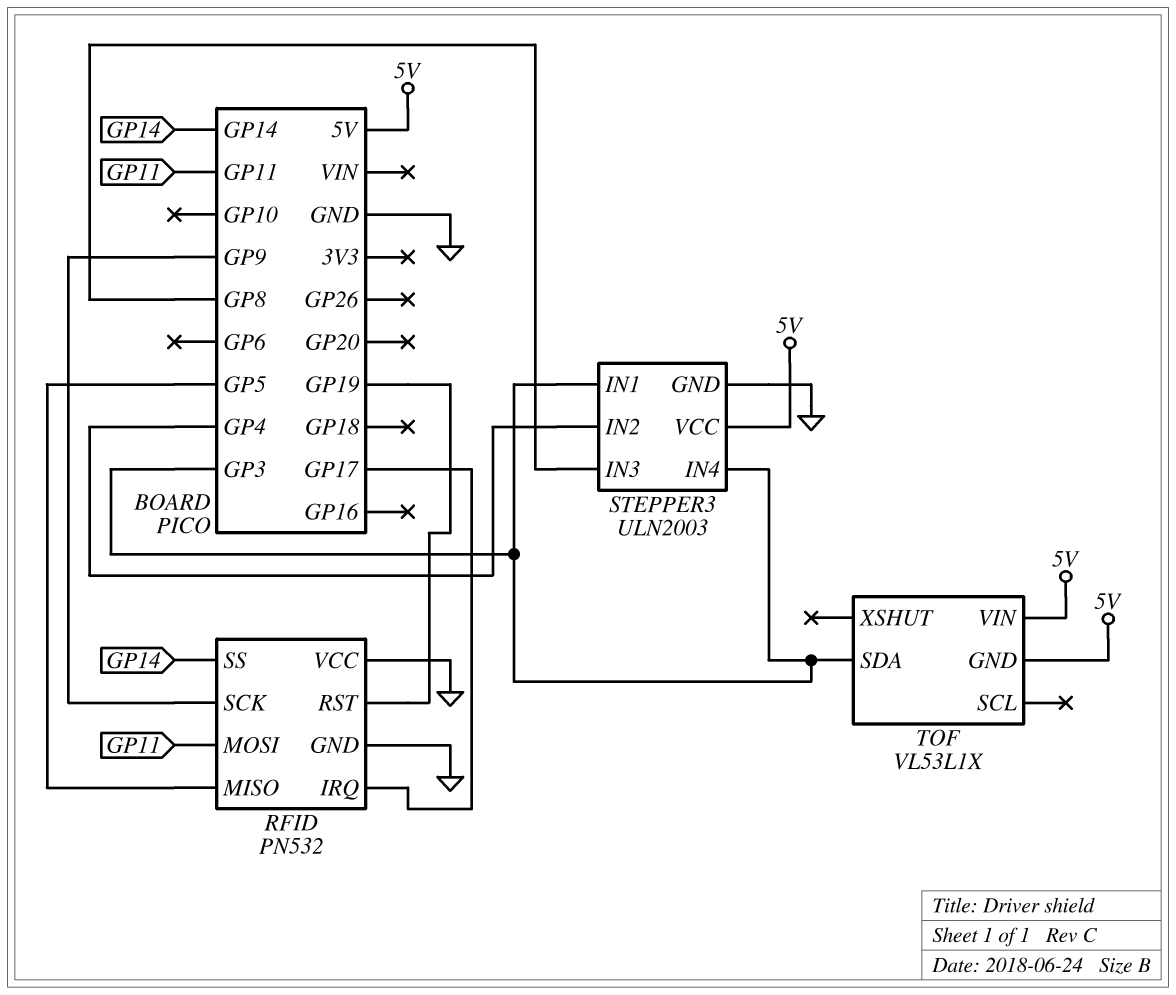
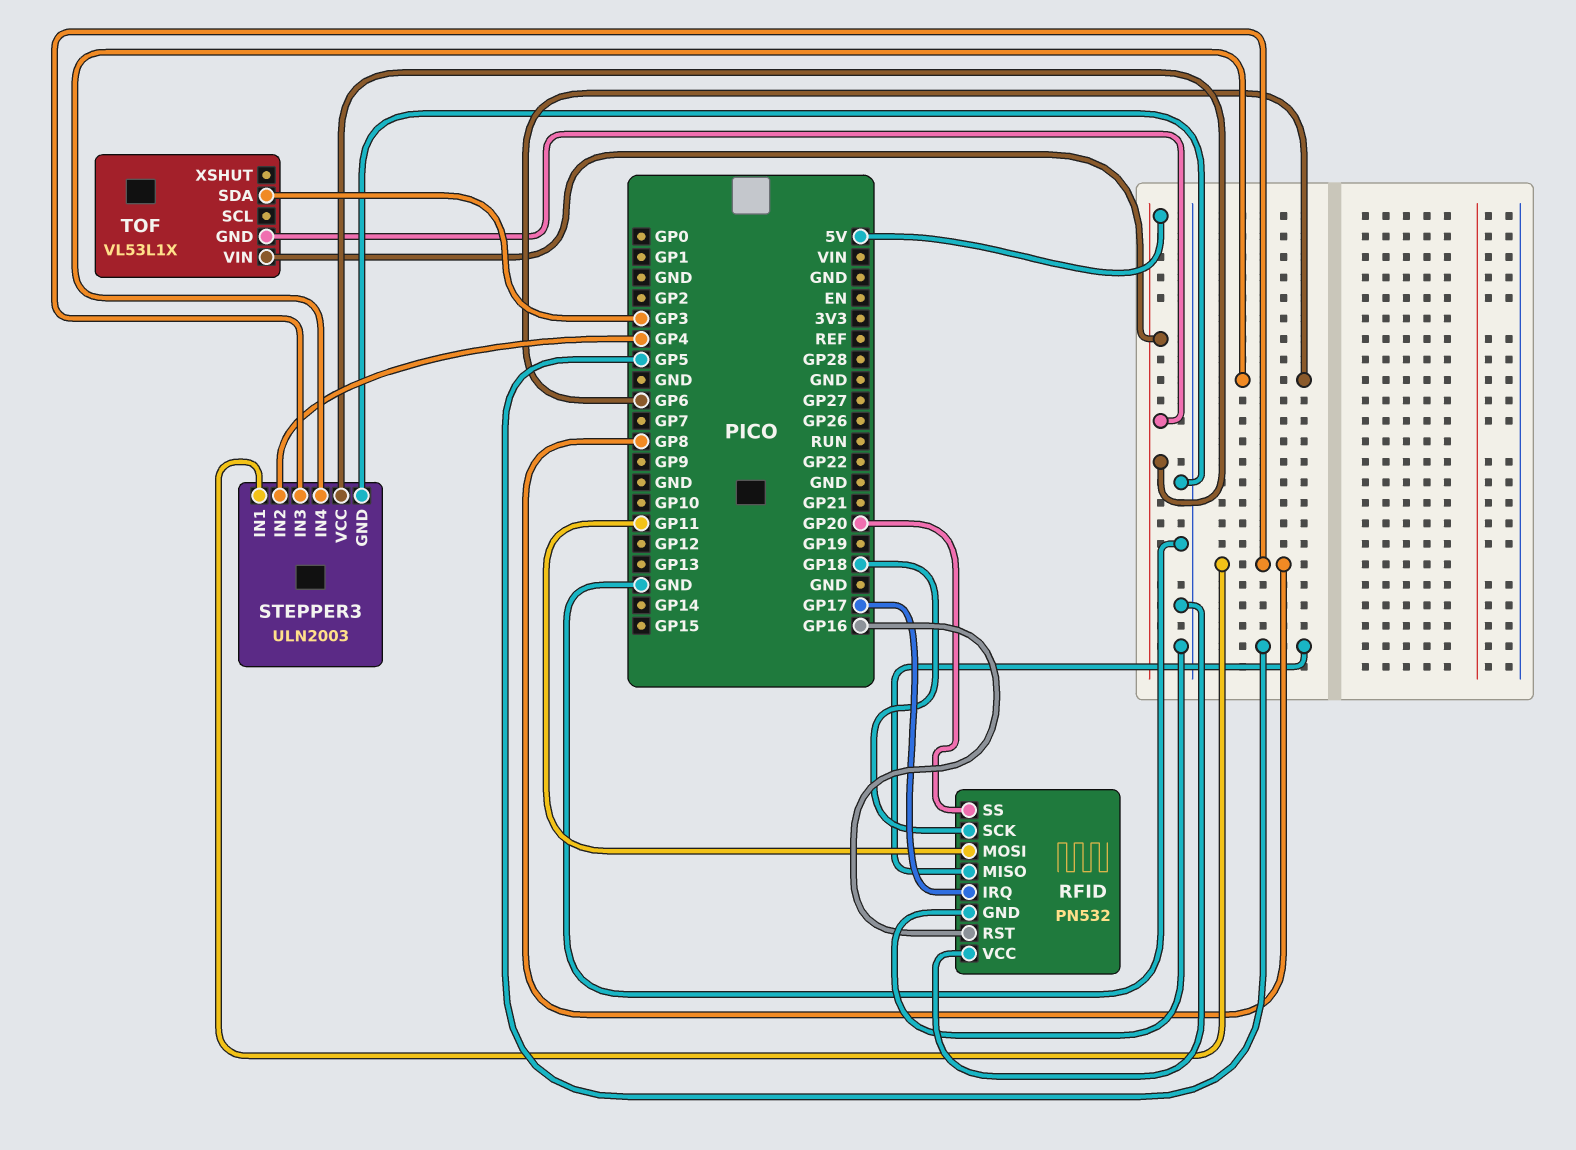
RFID pin RST: GP19 -> GP16
RFID pin SCK: GP9 -> GP18
RFID pin SS: GP14 -> GP20
STEPPER3 pin IN1: GP3 -> GP8
STEPPER3 pin IN4: GP3 -> GP6

